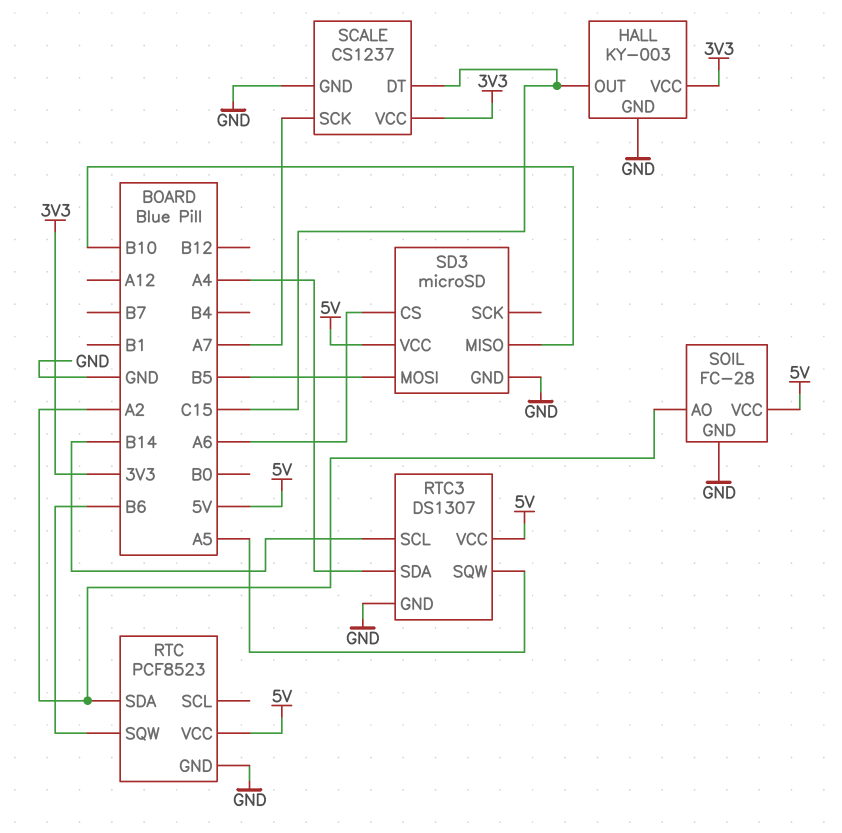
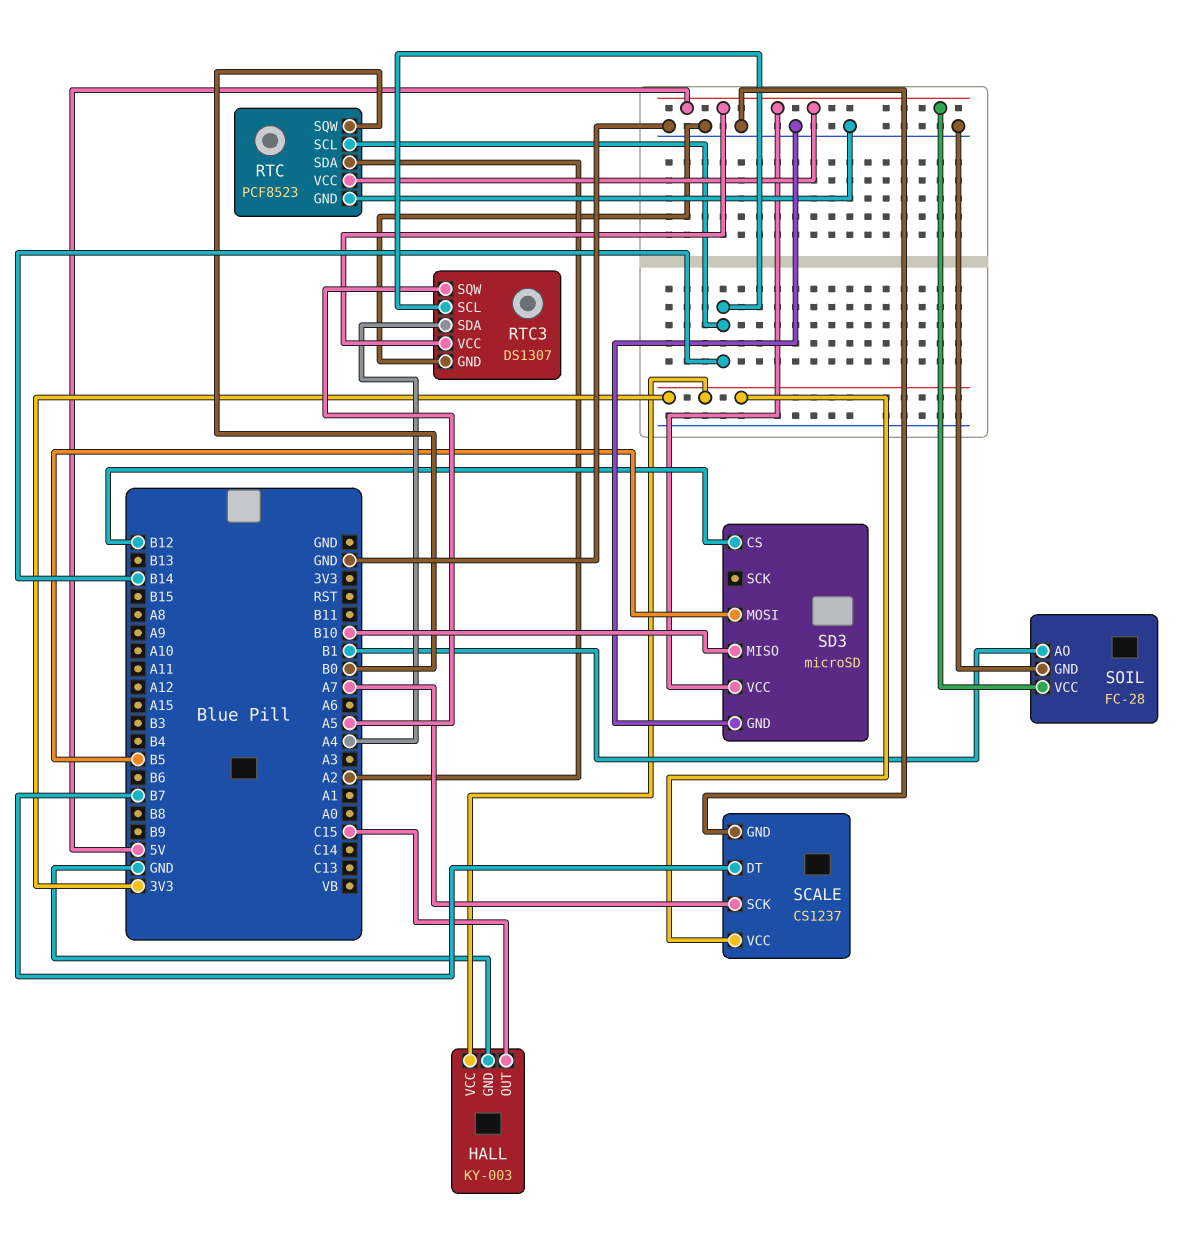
RTC pin SCL: none -> B14
RTC pin SQW: B6 -> B0
SCALE pin DT: C15 -> B7
SD3 pin CS: A6 -> B12
SOIL pin AO: A2 -> B1

